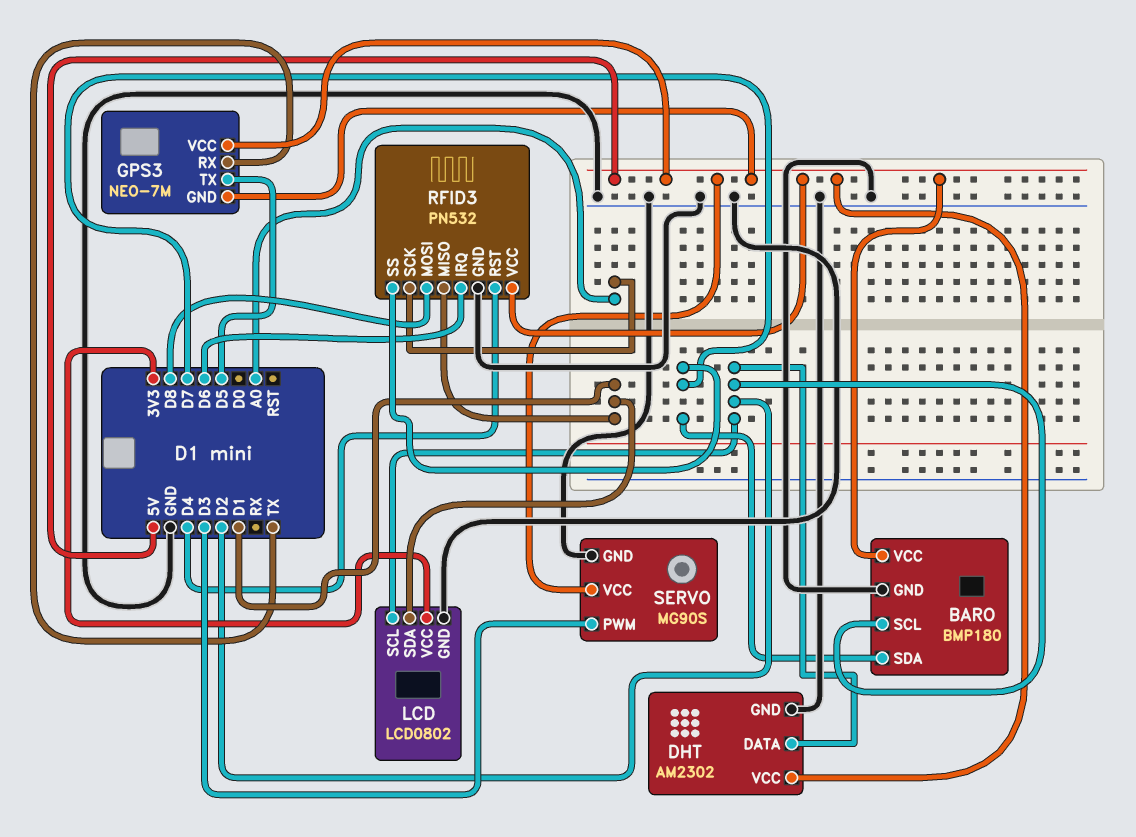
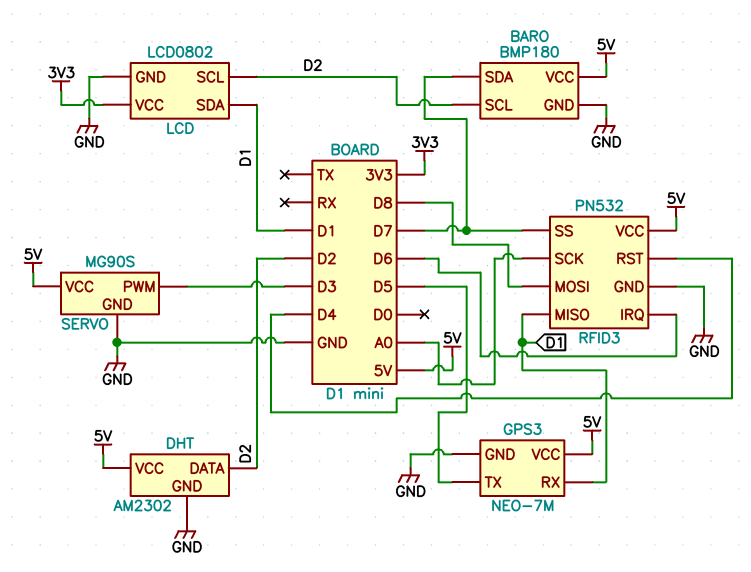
GPS3 pin GND: 5V -> GND
GPS3 pin RX: TX -> D1

